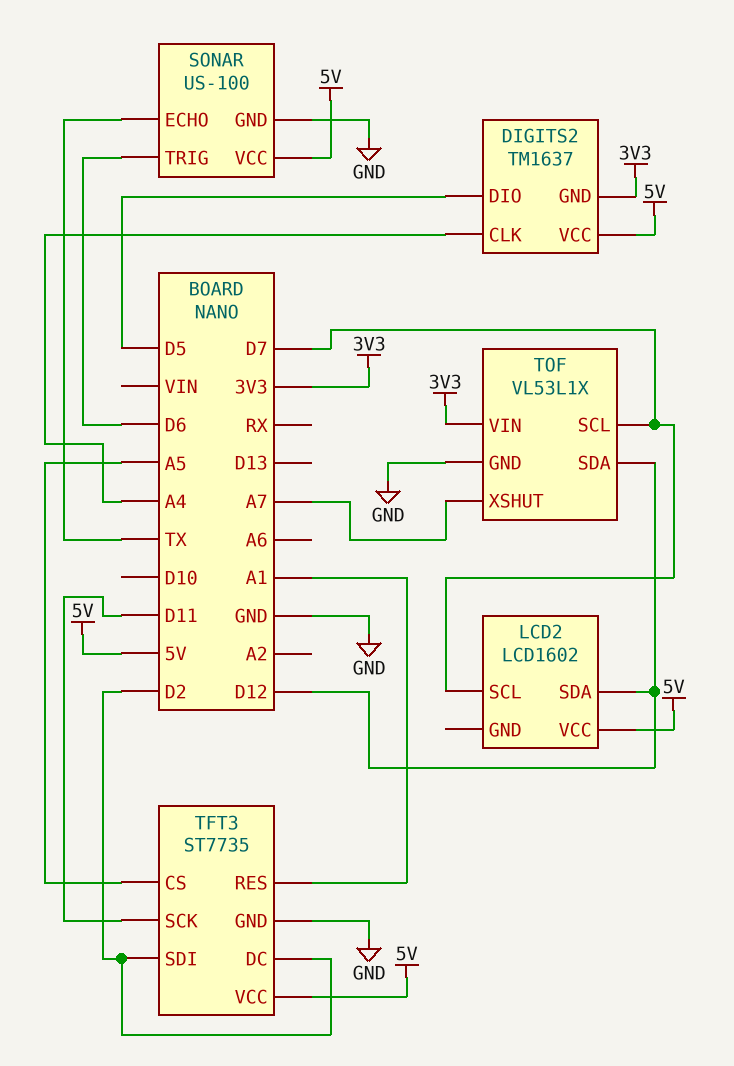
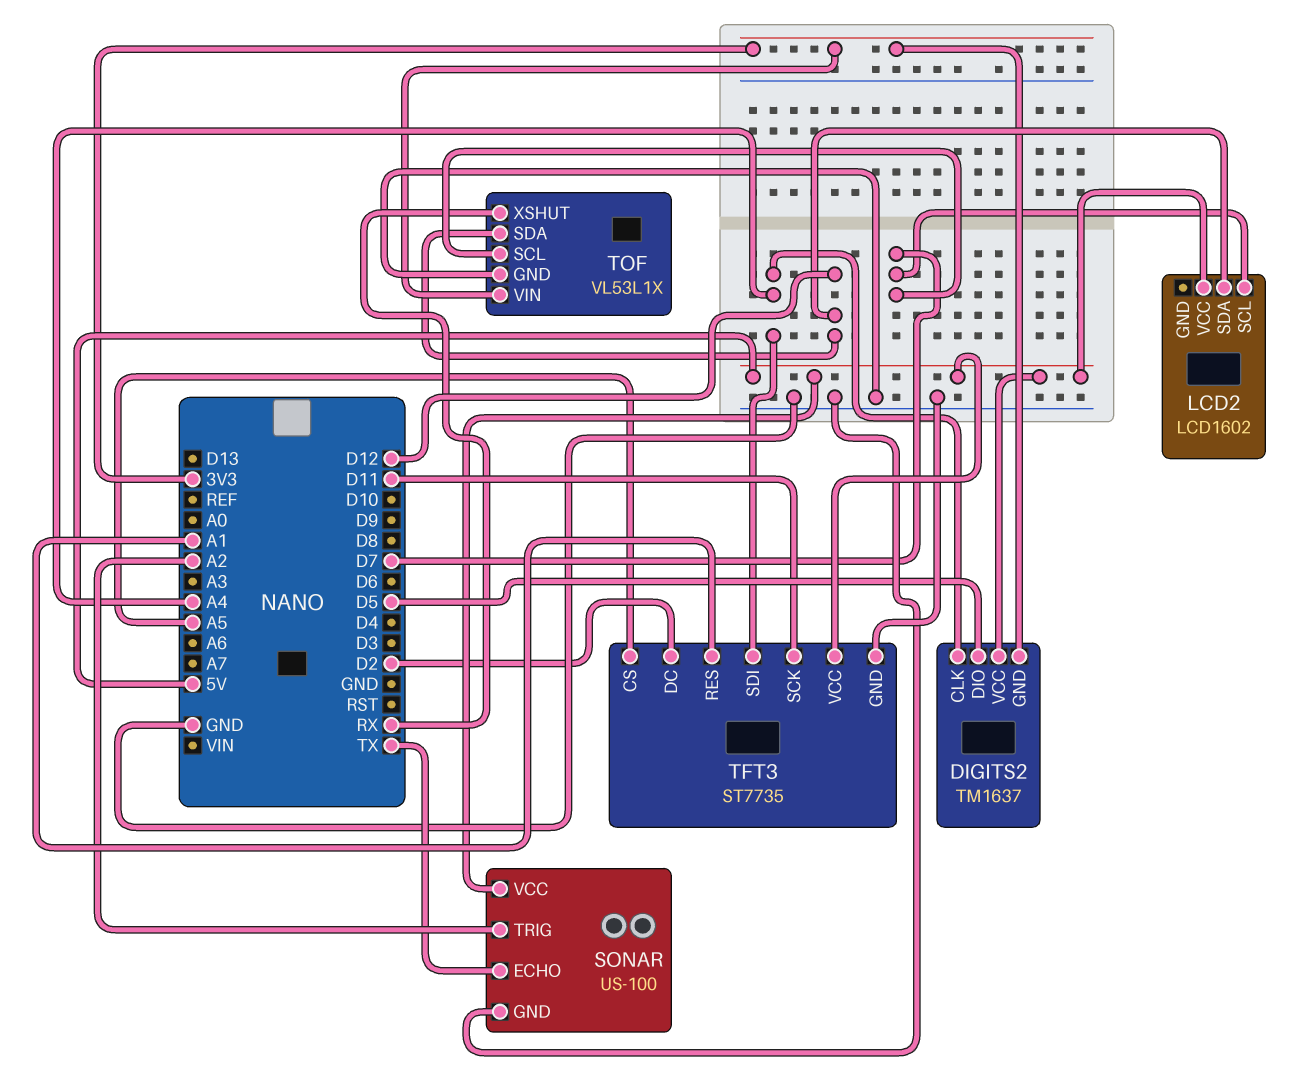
SONAR pin TRIG: D6 -> A2
TFT3 pin SDI: D2 -> A4
TOF pin XSHUT: A7 -> RX

